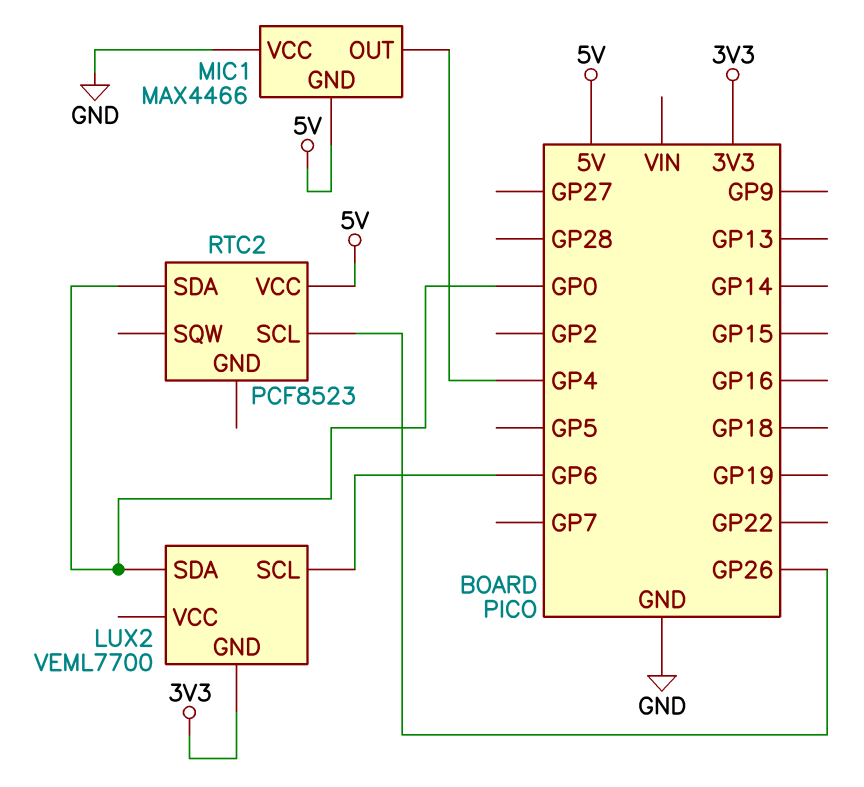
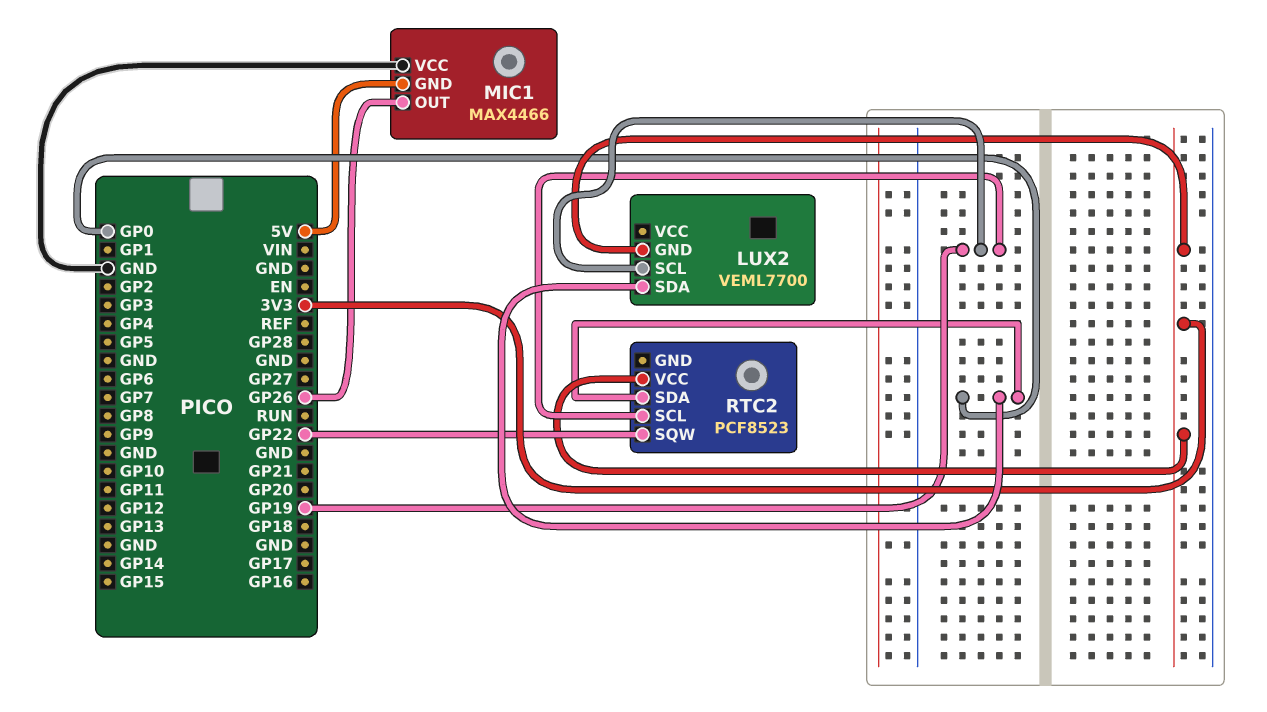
LUX2 pin SCL: GP6 -> GP19
MIC1 pin OUT: GP4 -> GP26
RTC2 pin SCL: GP26 -> GP19
RTC2 pin SQW: none -> GP22
RTC2 pin VCC: 5V -> 3V3

